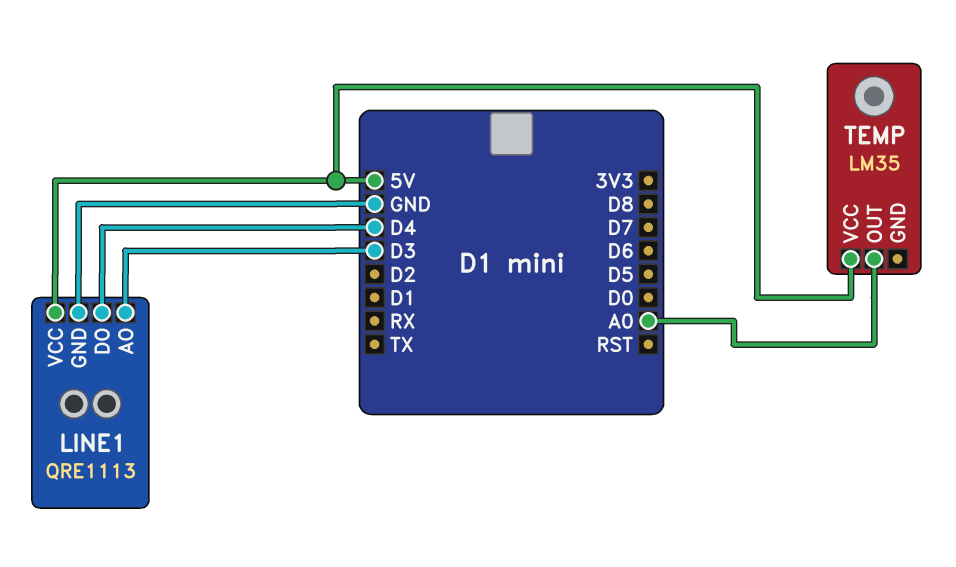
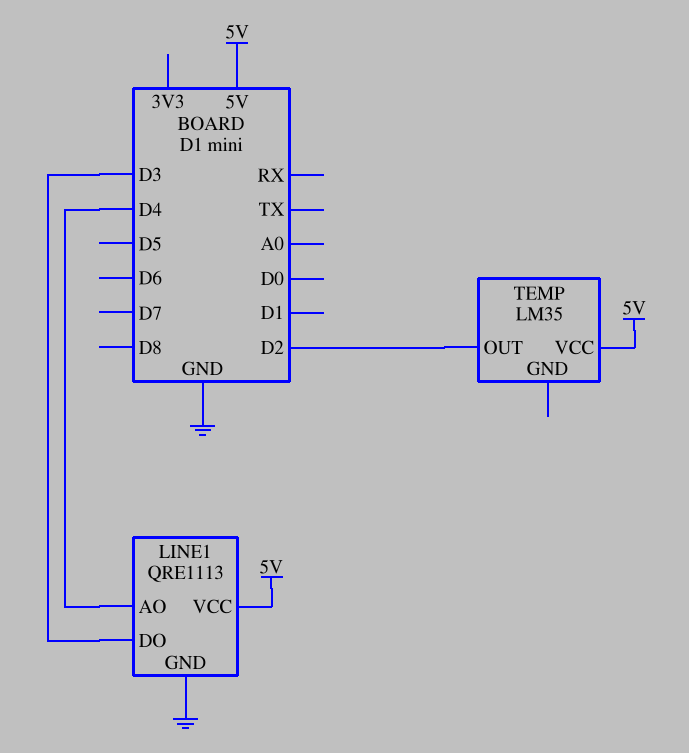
LINE1 pin AO: D3 -> D4
LINE1 pin DO: D4 -> D3
TEMP pin OUT: A0 -> D2

